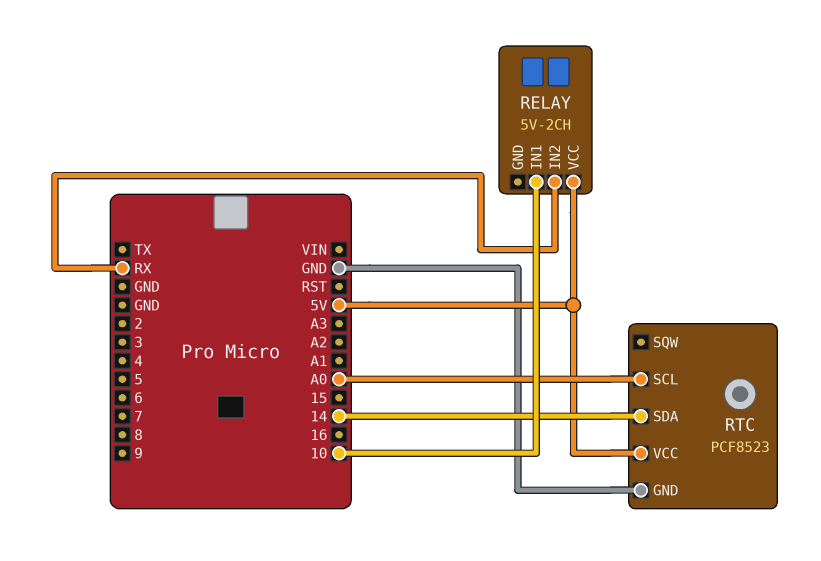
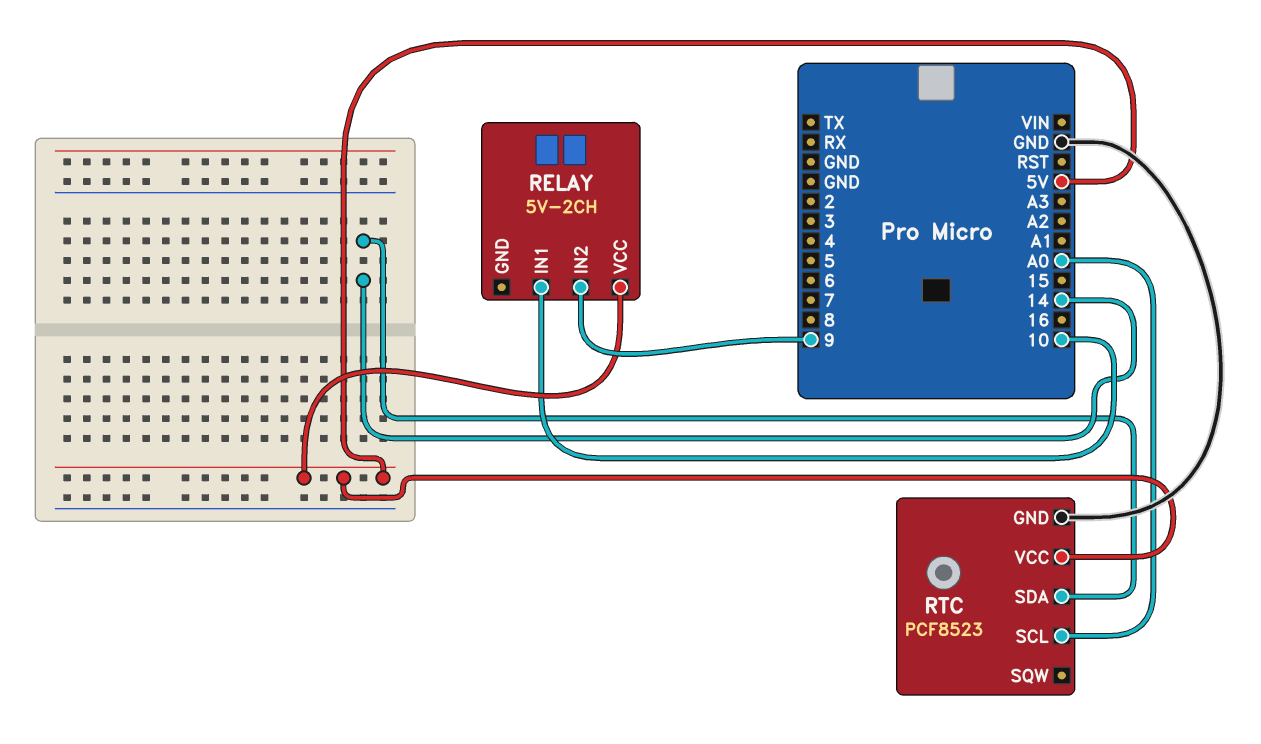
RELAY pin IN2: RX -> 9

